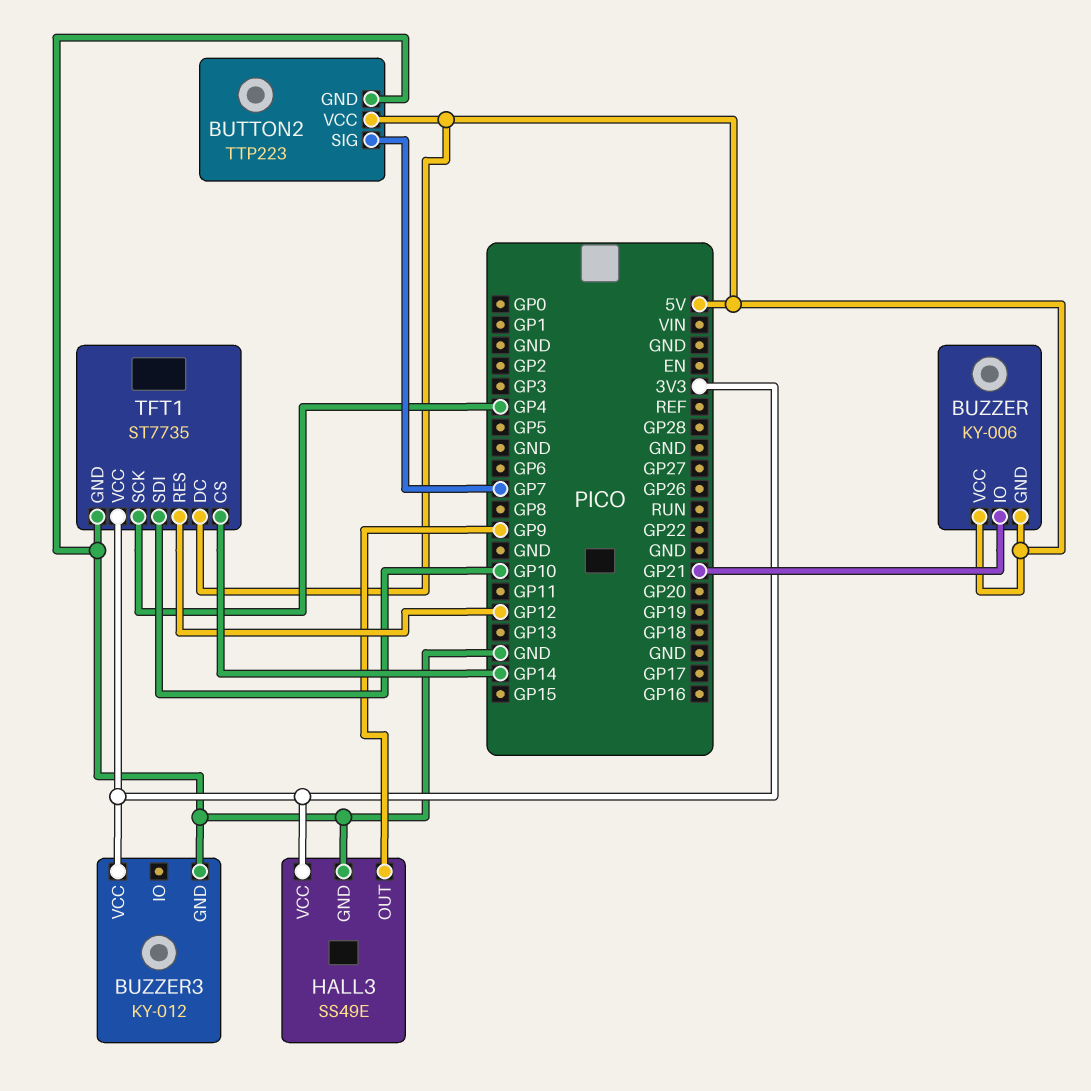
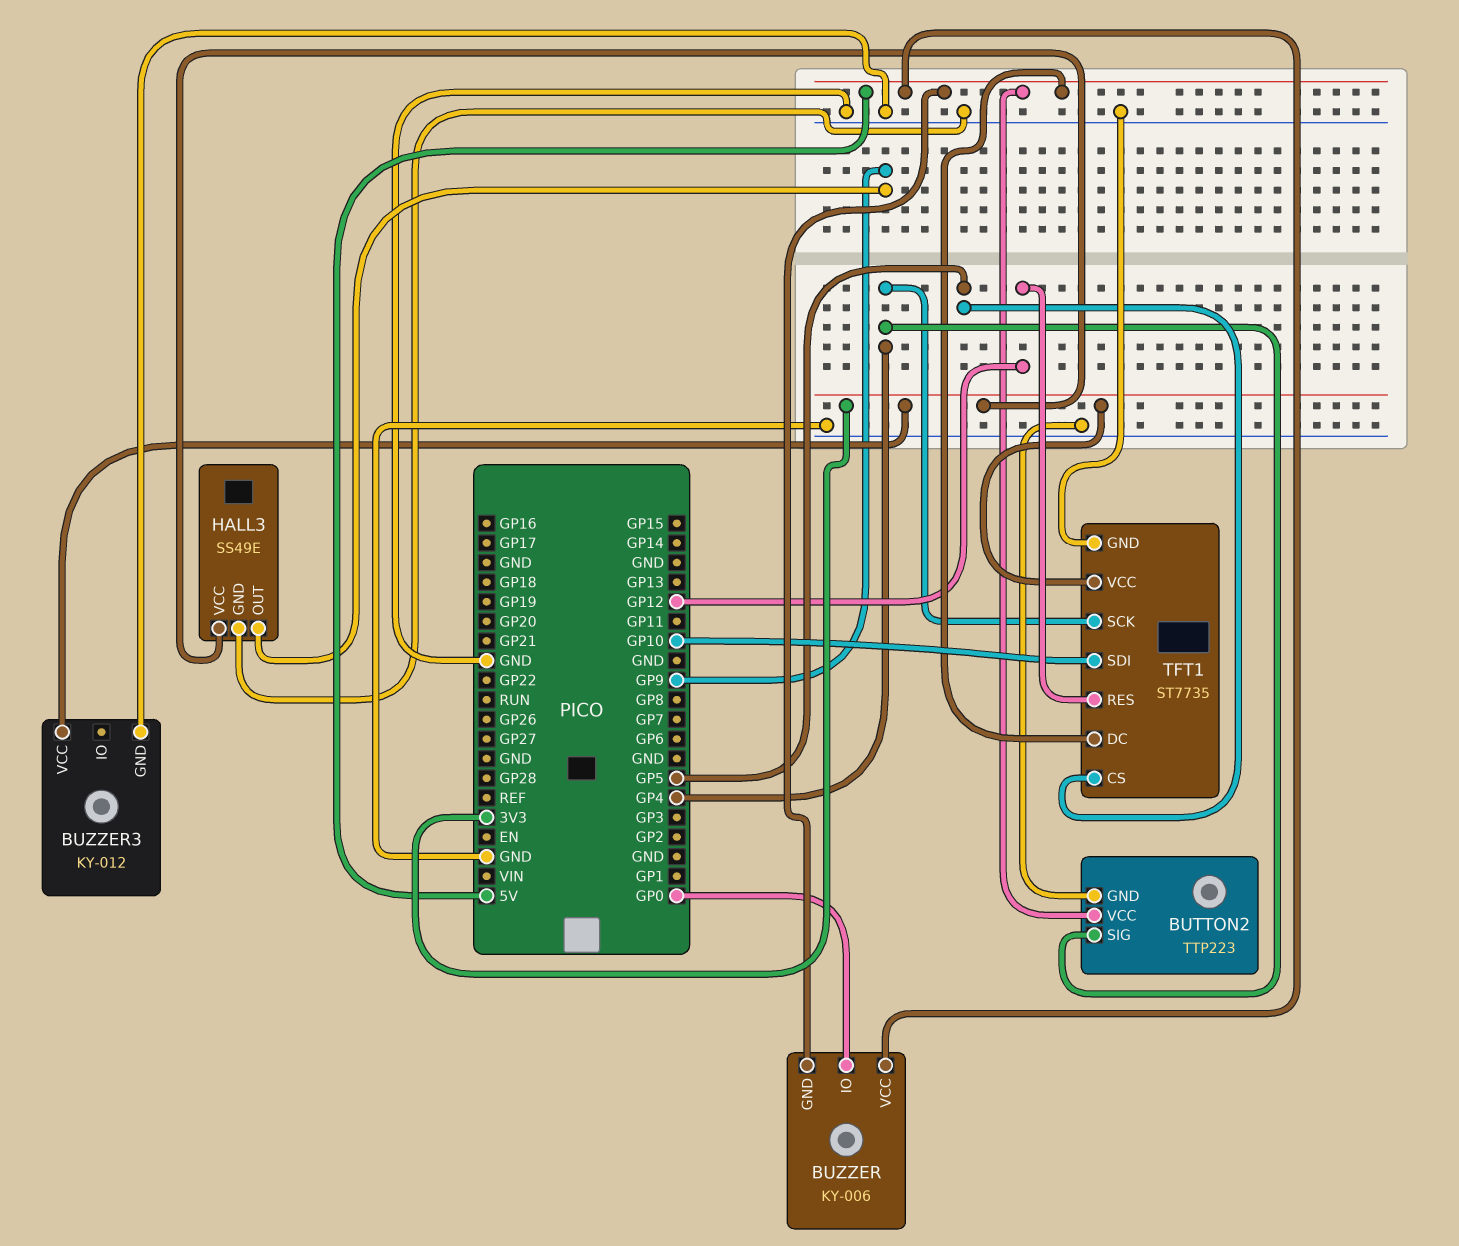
BUTTON2 pin SIG: GP7 -> GP4
BUZZER pin IO: GP21 -> GP0
TFT1 pin CS: GP14 -> GP5

